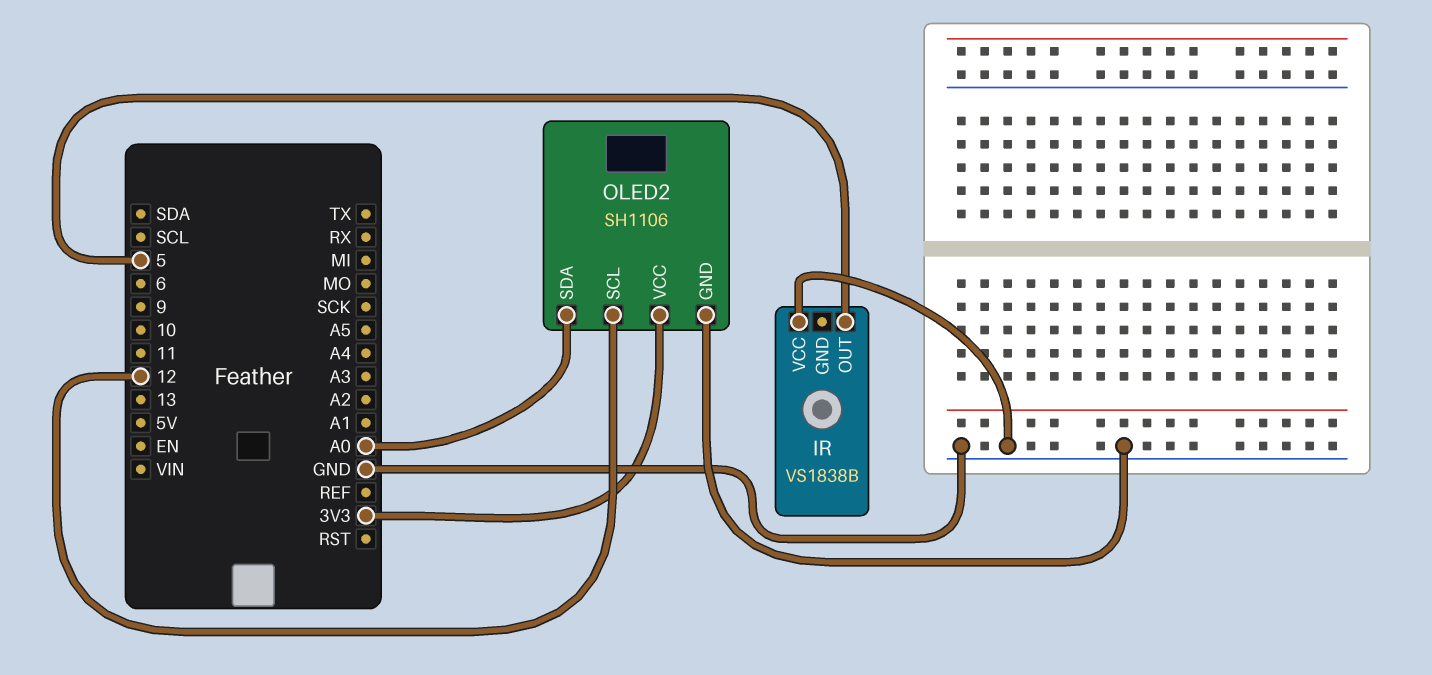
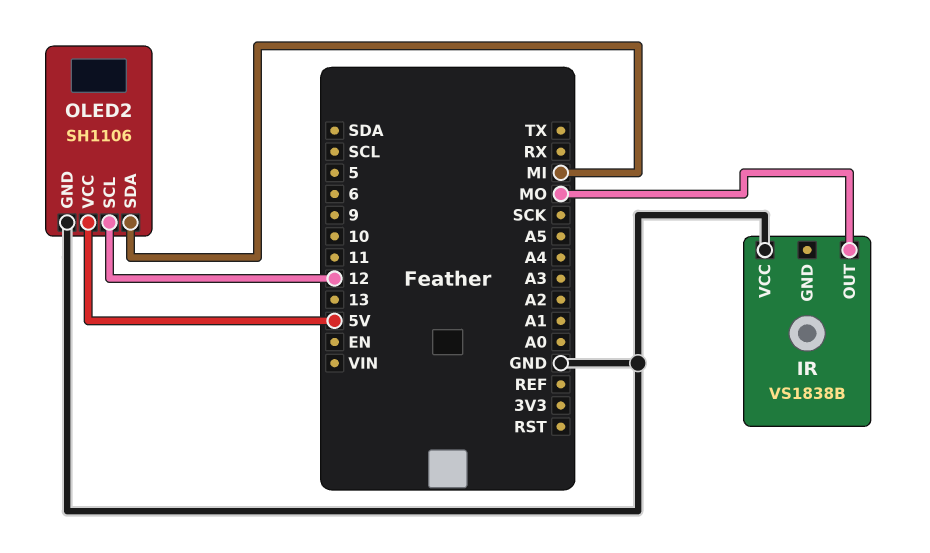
IR pin OUT: 5 -> MO
OLED2 pin SDA: A0 -> MI
OLED2 pin VCC: 3V3 -> 5V

